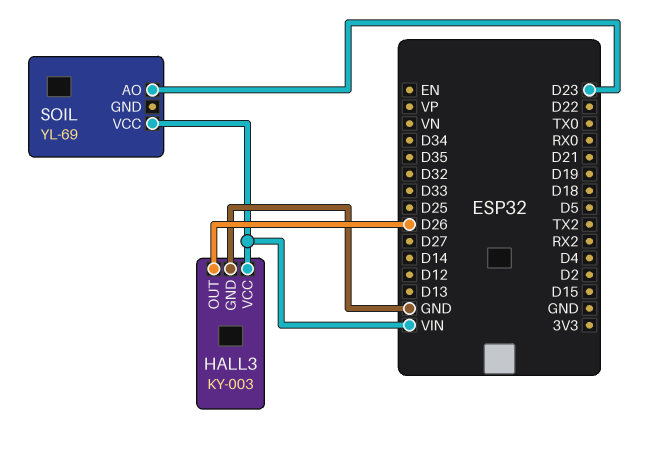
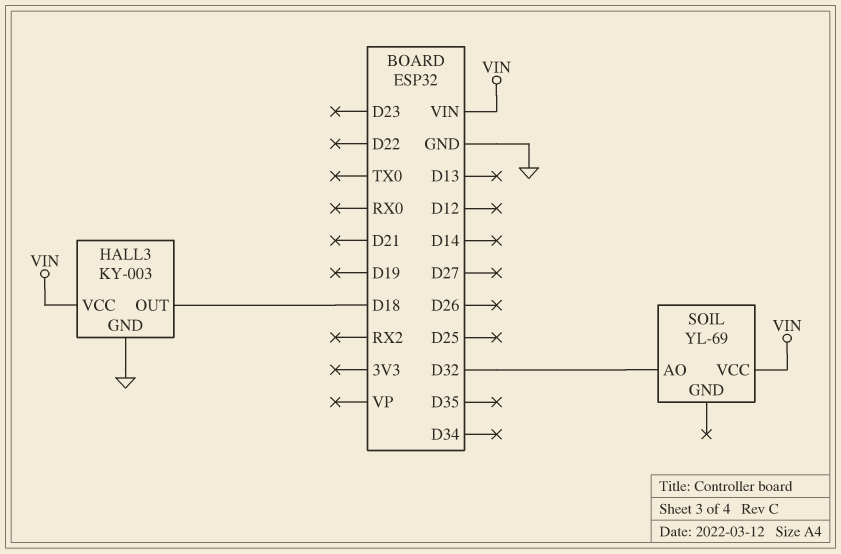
HALL3 pin OUT: D26 -> D18
SOIL pin AO: D23 -> D32

